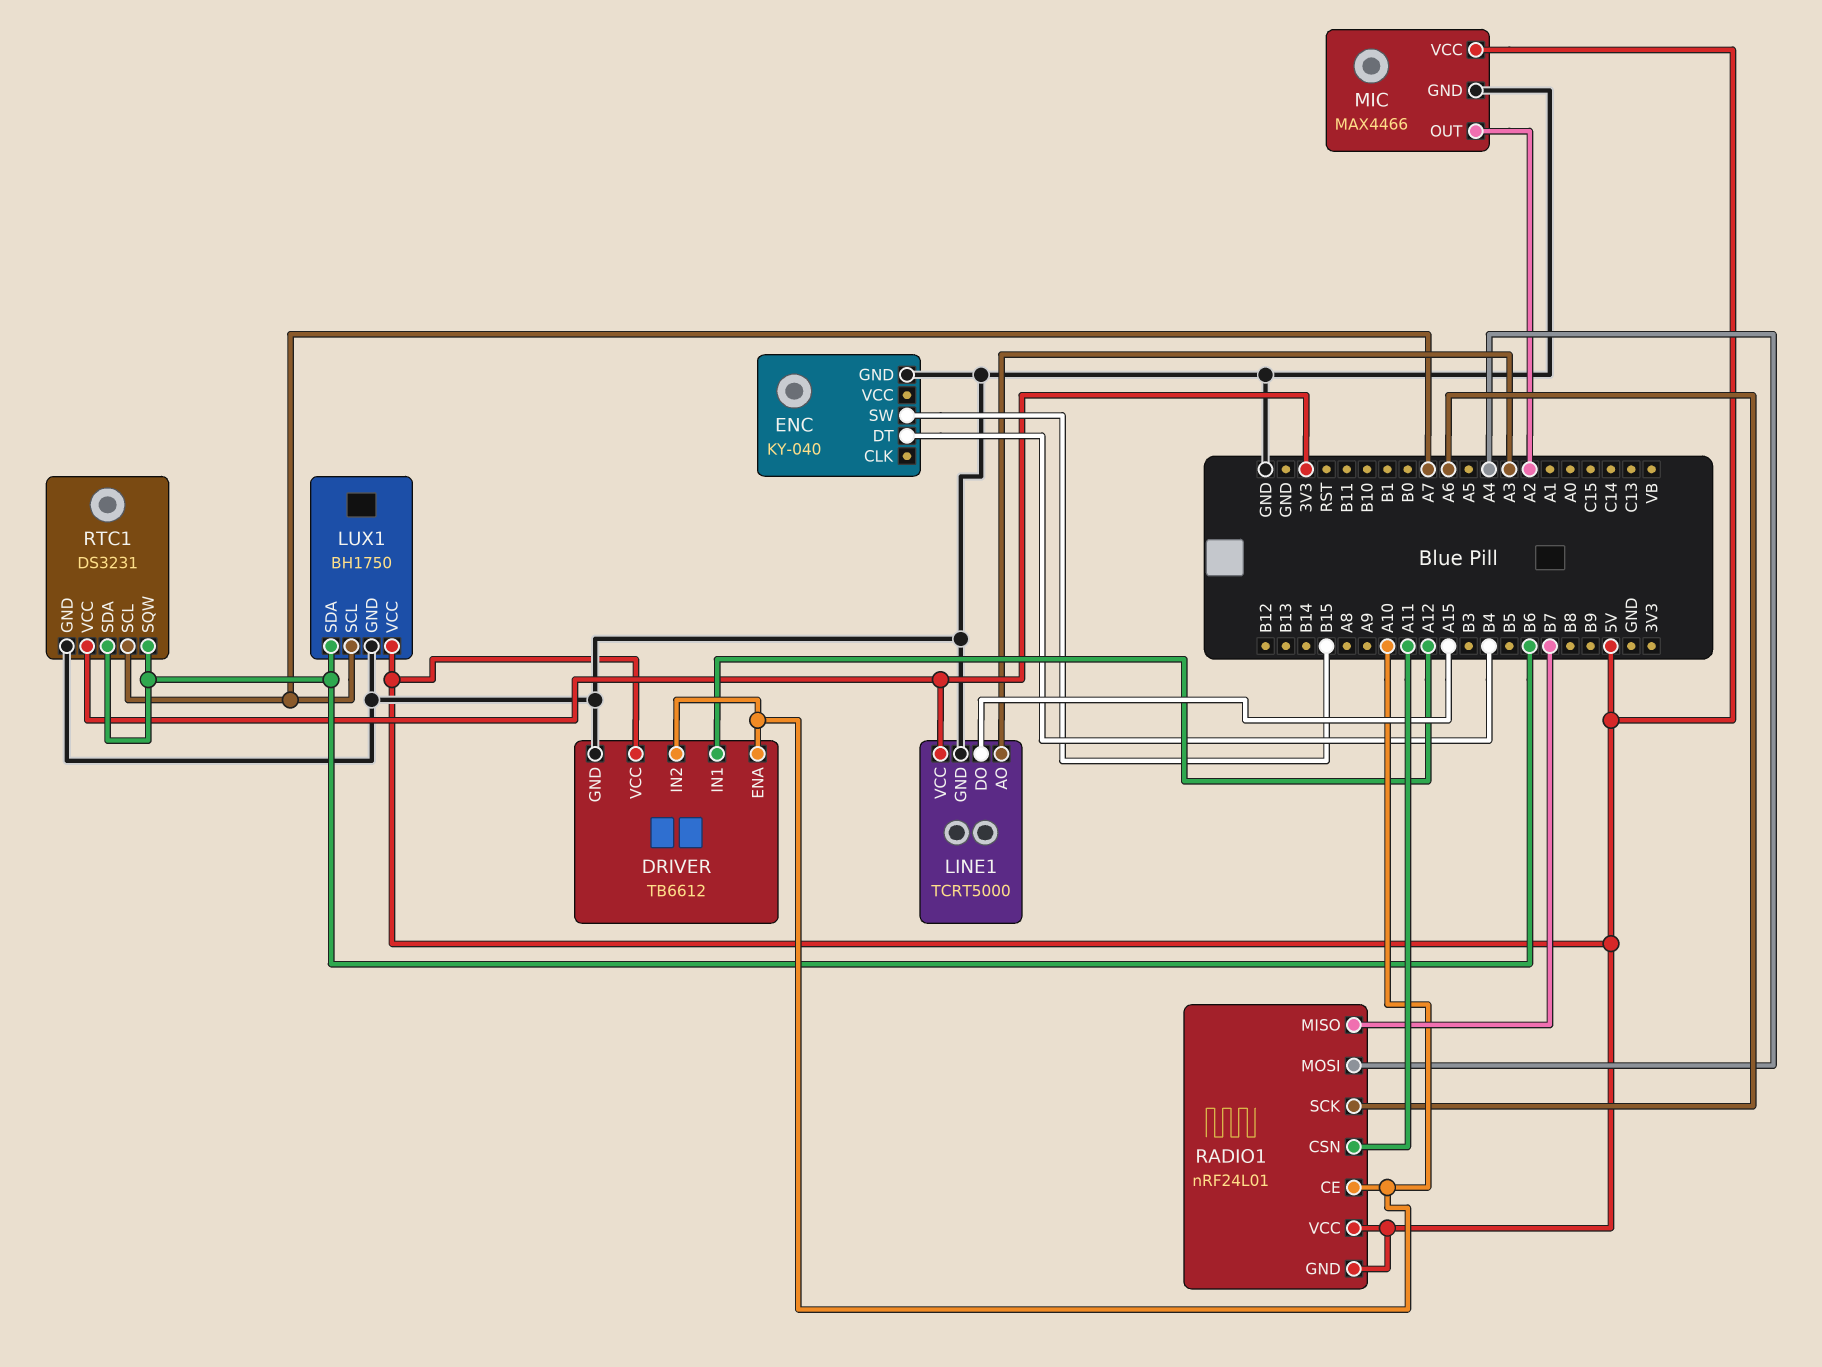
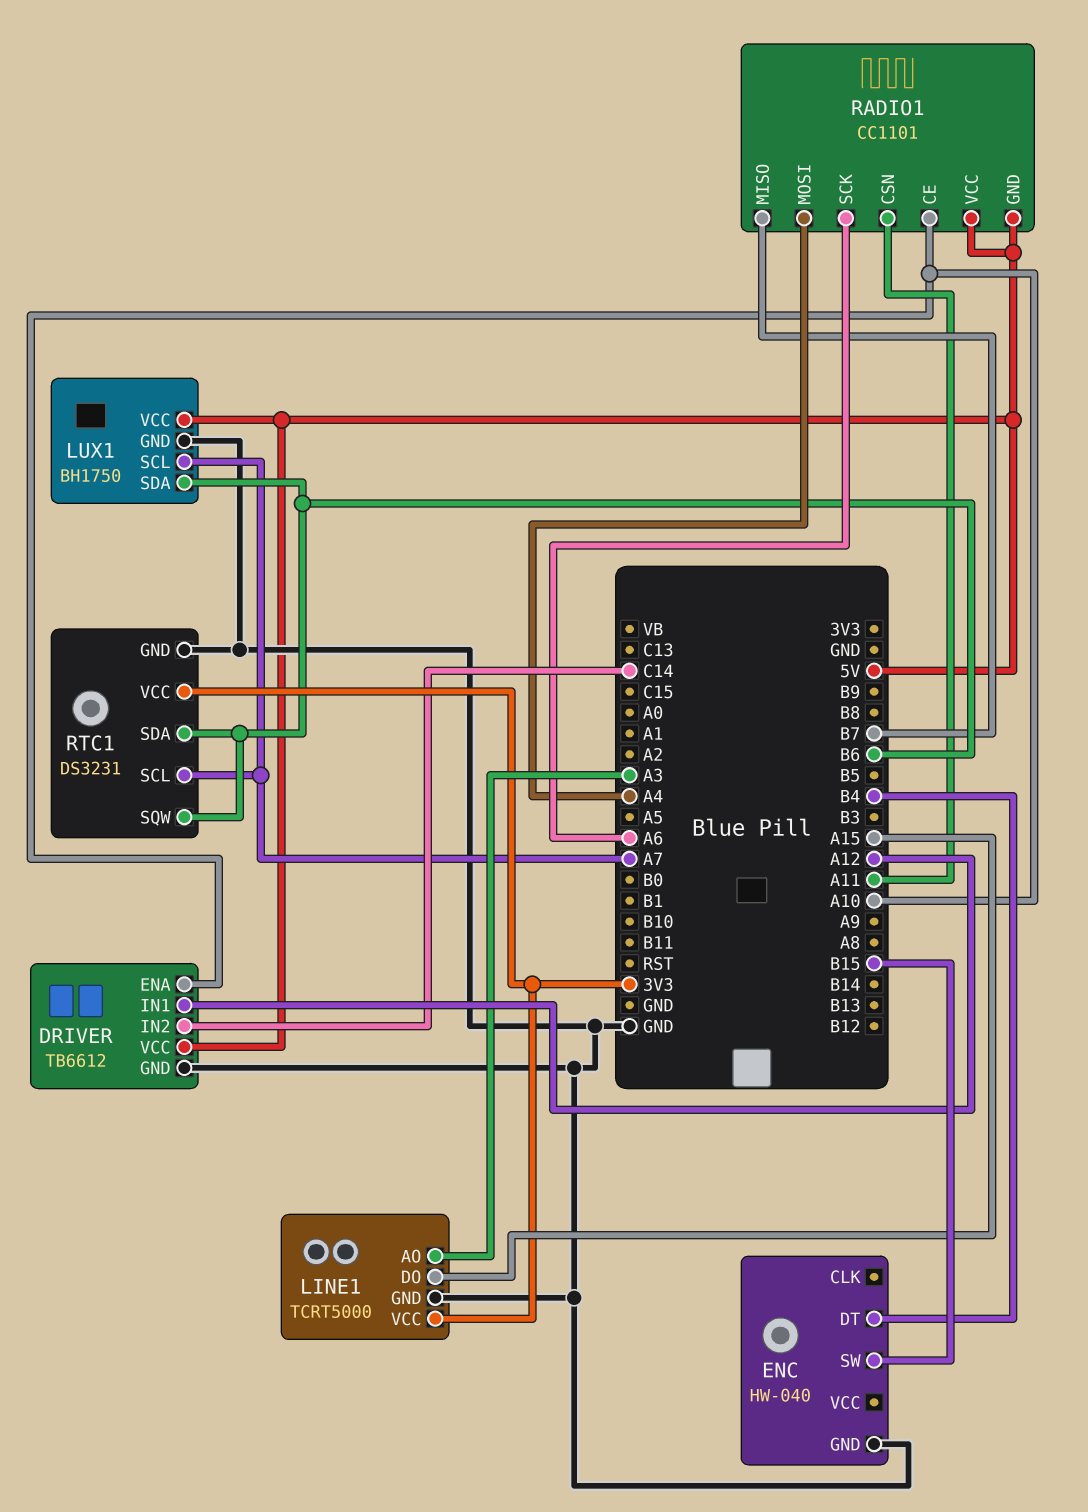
DRIVER pin IN2: A10 -> C14
ENC: KY-040 -> HW-040
MIC: MAX4466 -> none
MIC pin GND: GND -> none
MIC pin OUT: A2 -> none
MIC pin VCC: 5V -> none
RADIO1: nRF24L01 -> CC1101

